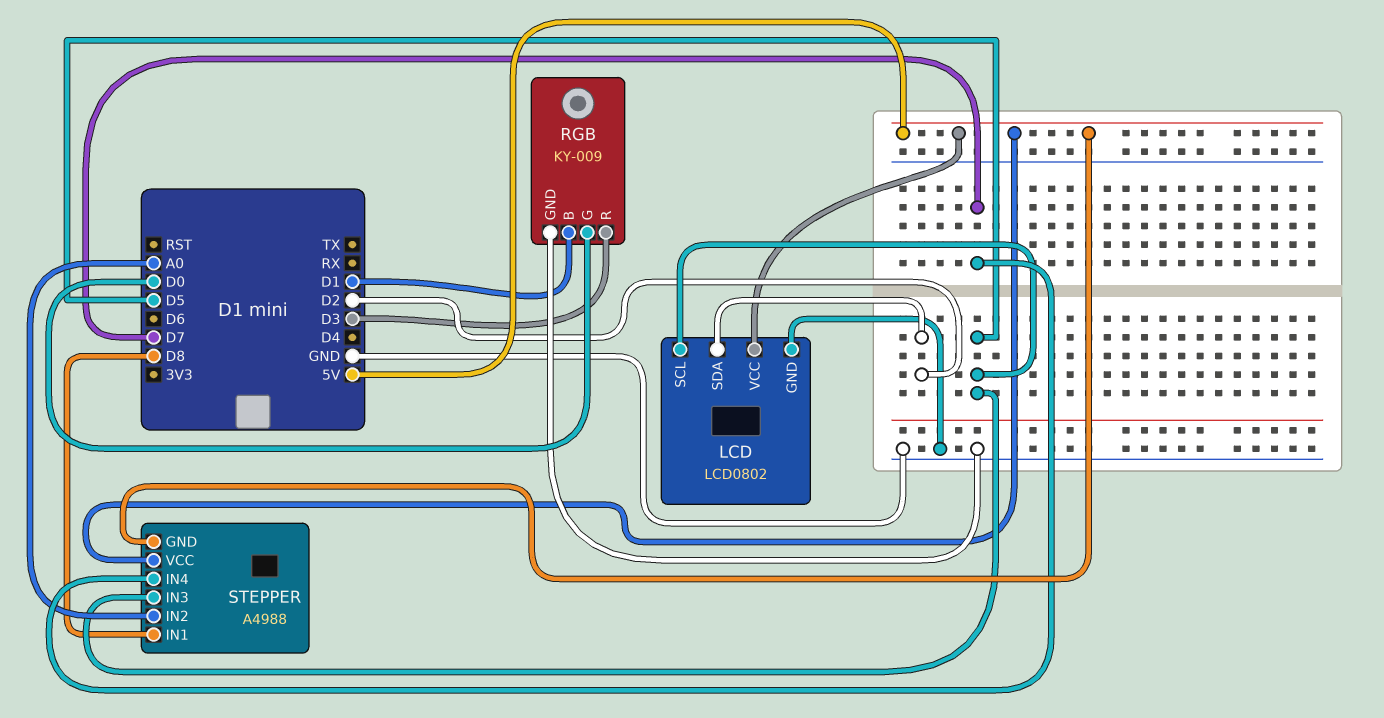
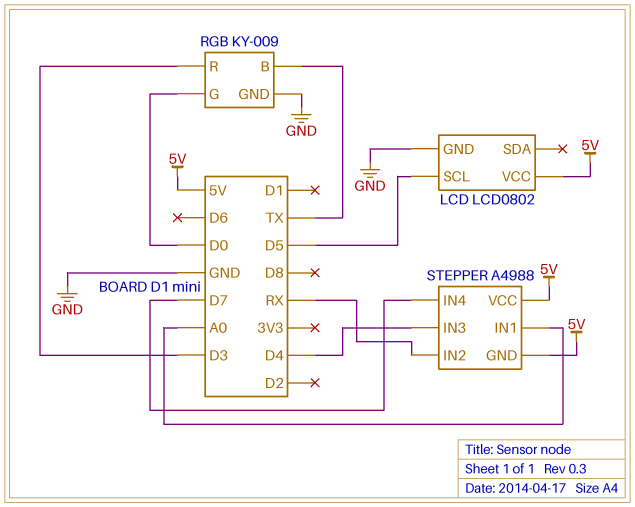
LCD pin SDA: D2 -> none
RGB pin B: D1 -> TX
STEPPER pin IN1: D8 -> A0
STEPPER pin IN2: A0 -> RX
STEPPER pin IN3: D5 -> D4

